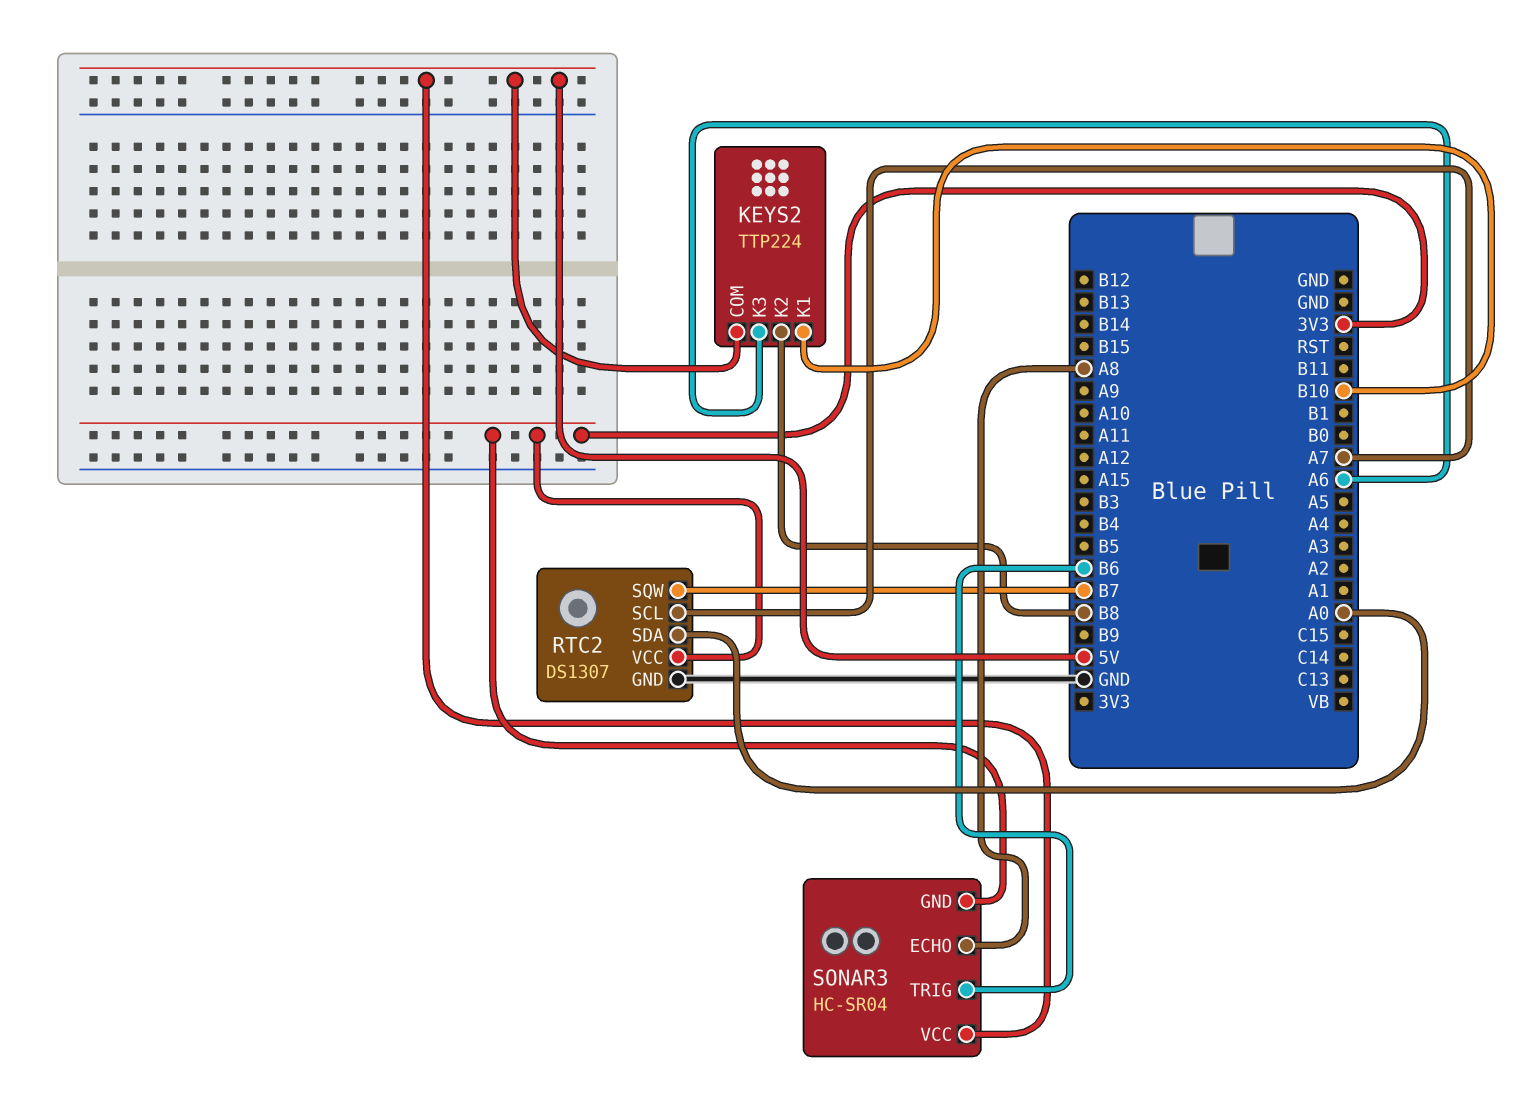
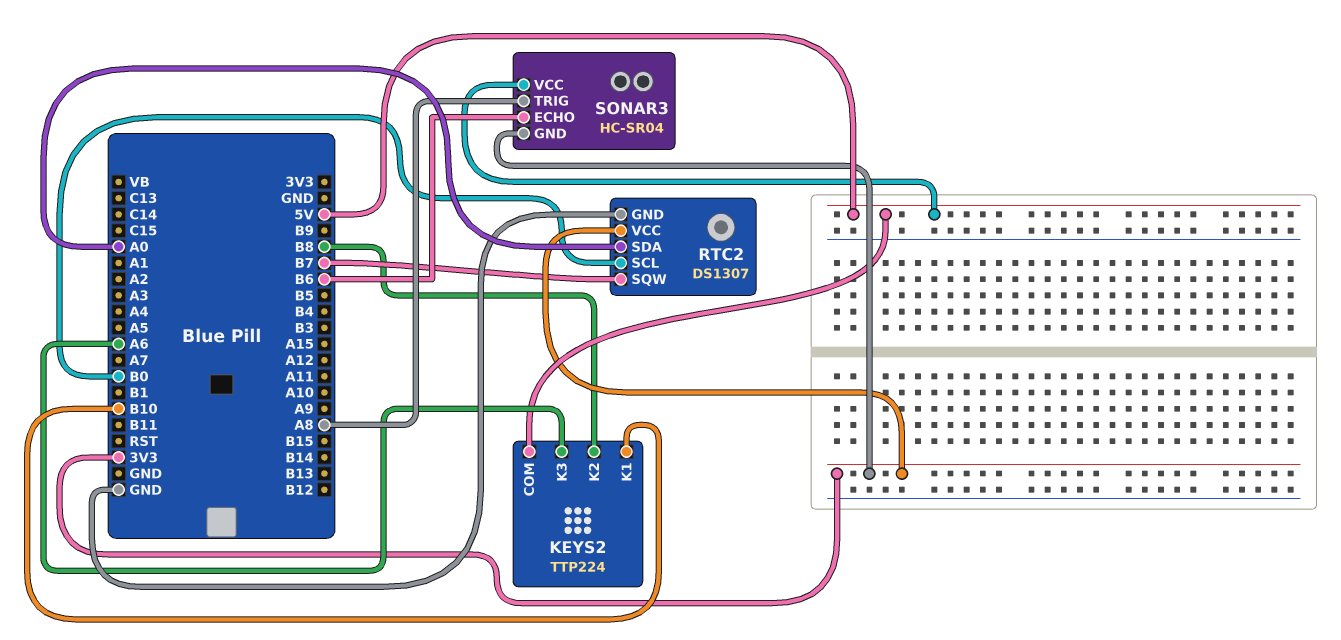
RTC2 pin SCL: A7 -> B0
SONAR3 pin ECHO: A8 -> B6
SONAR3 pin TRIG: B6 -> A8

